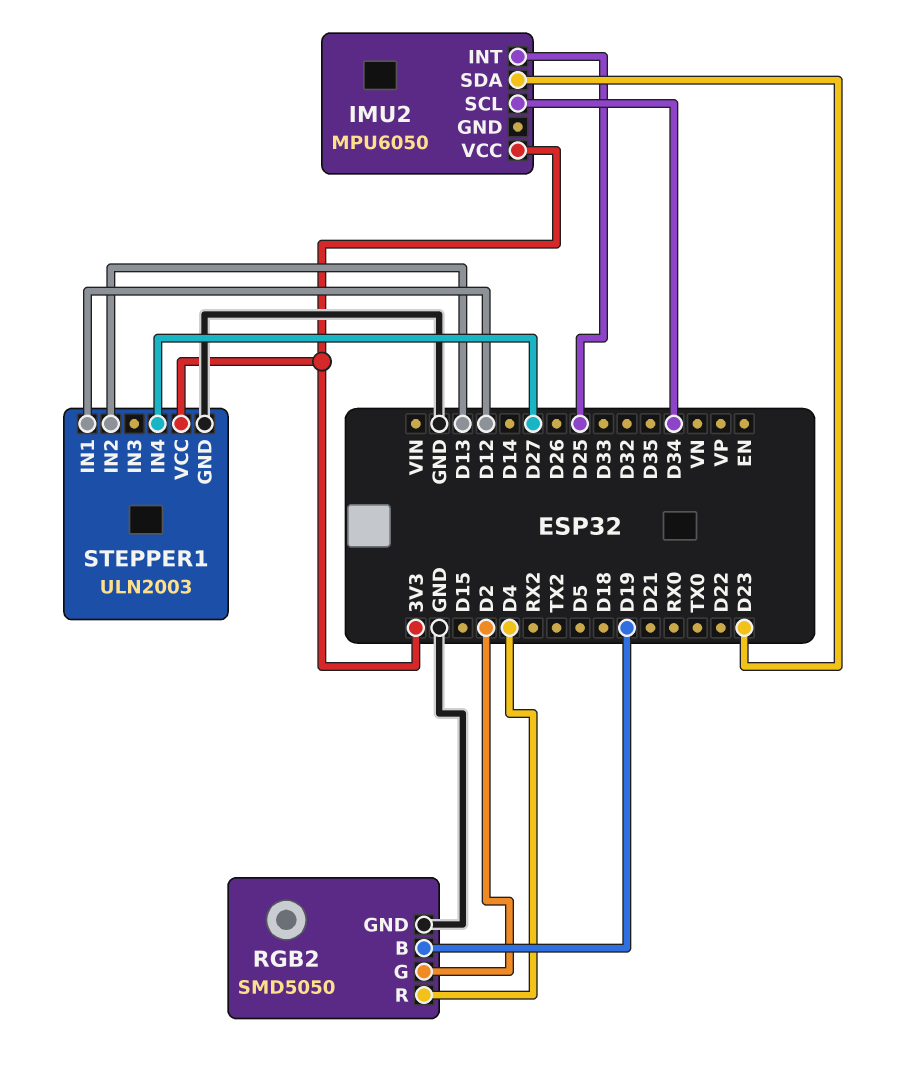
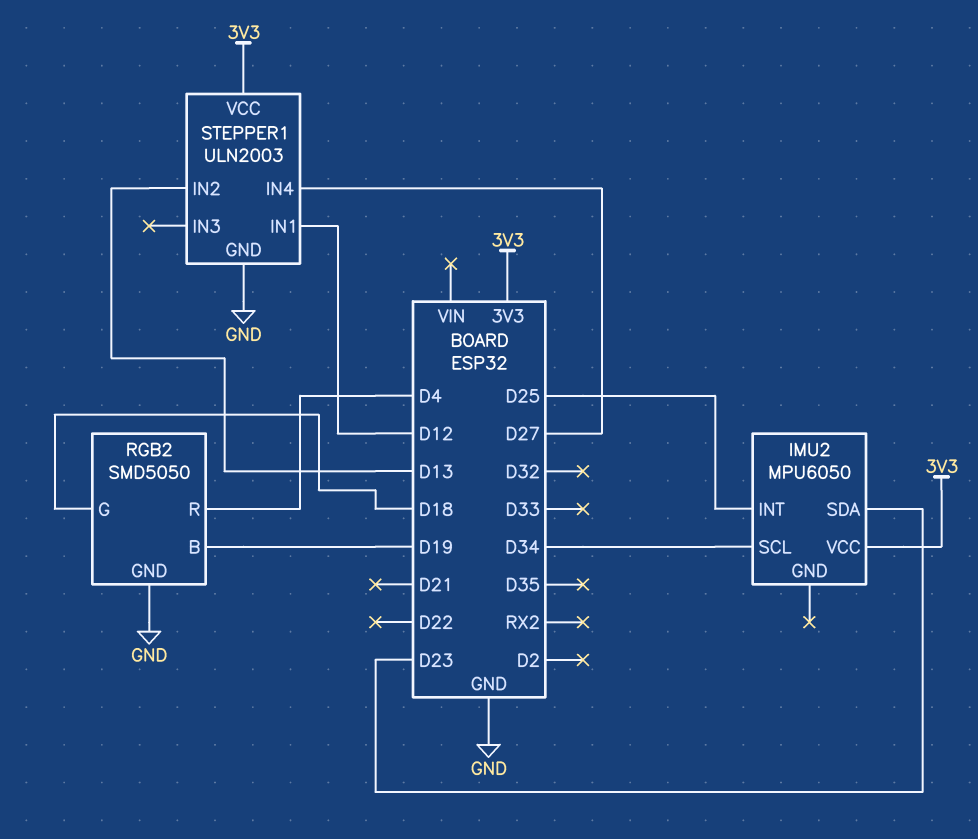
RGB2 pin G: D2 -> D18

